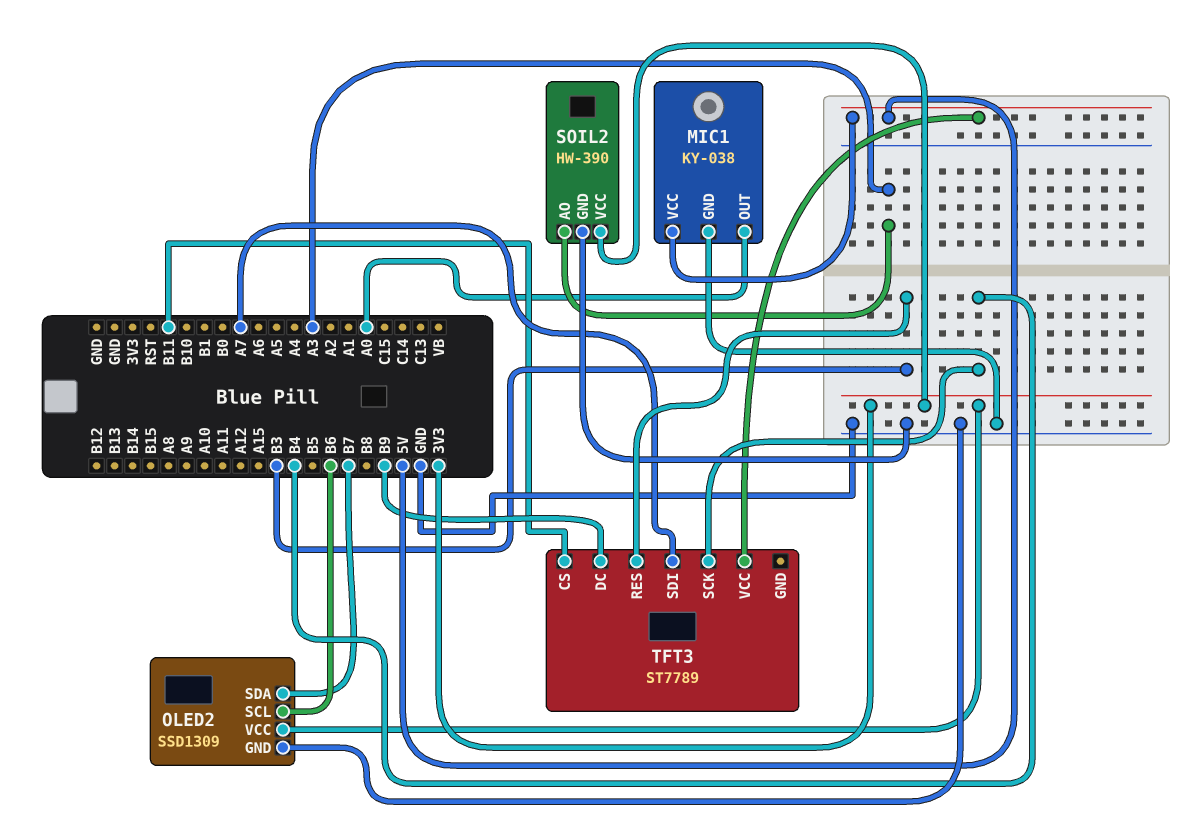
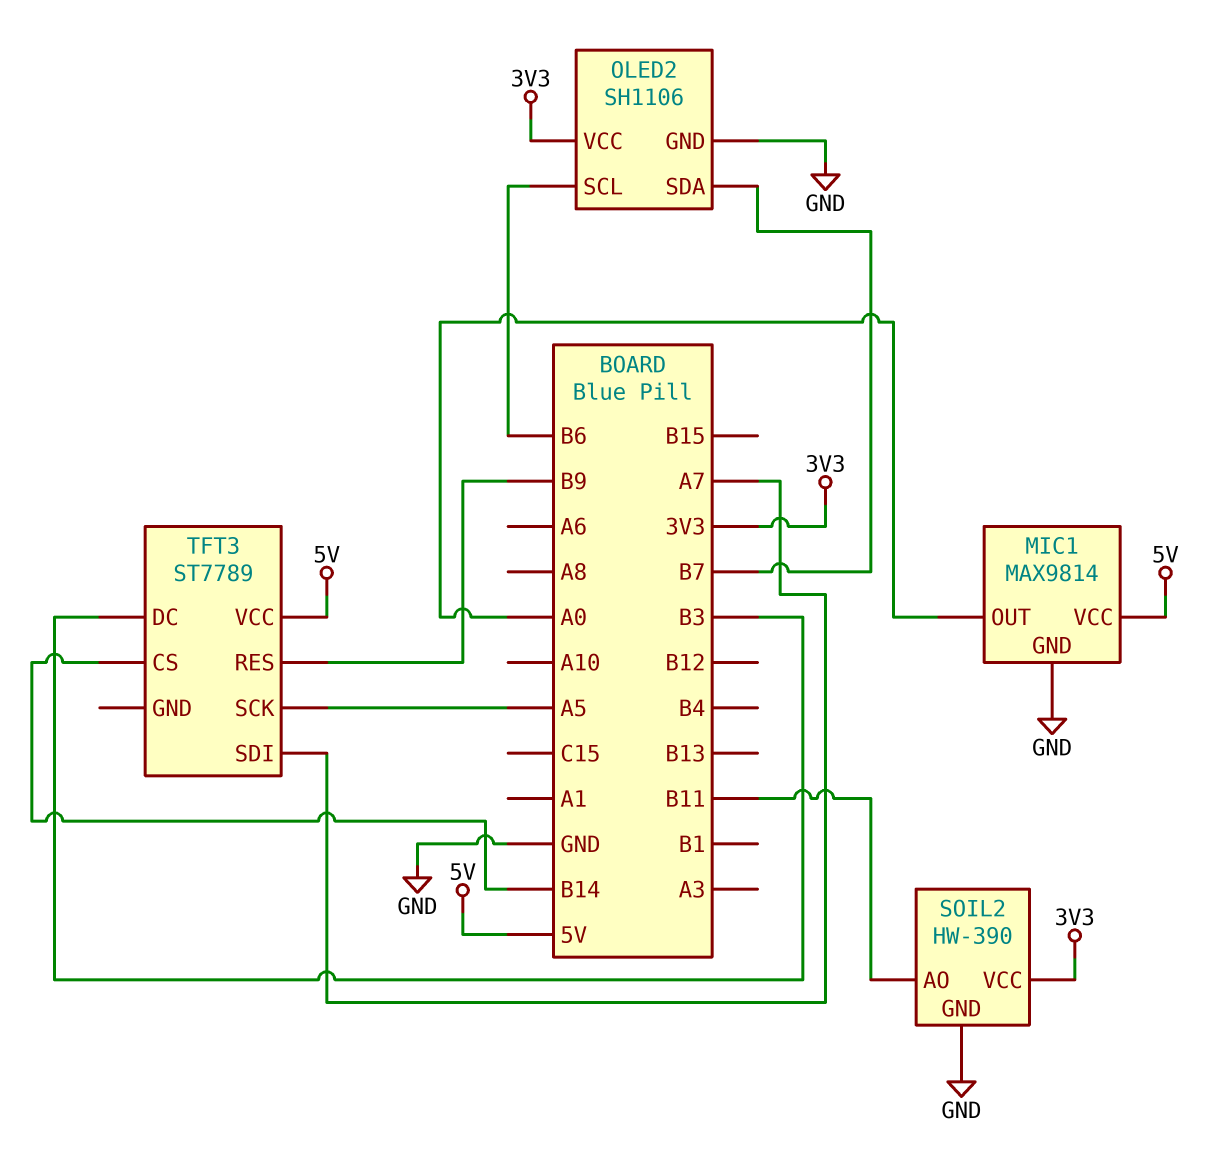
MIC1: KY-038 -> MAX9814
OLED2: SSD1309 -> SH1106
SOIL2 pin AO: A3 -> B11
TFT3 pin CS: B11 -> B14
TFT3 pin DC: B9 -> B3
TFT3 pin RES: B3 -> B9
TFT3 pin SCK: B4 -> A5

